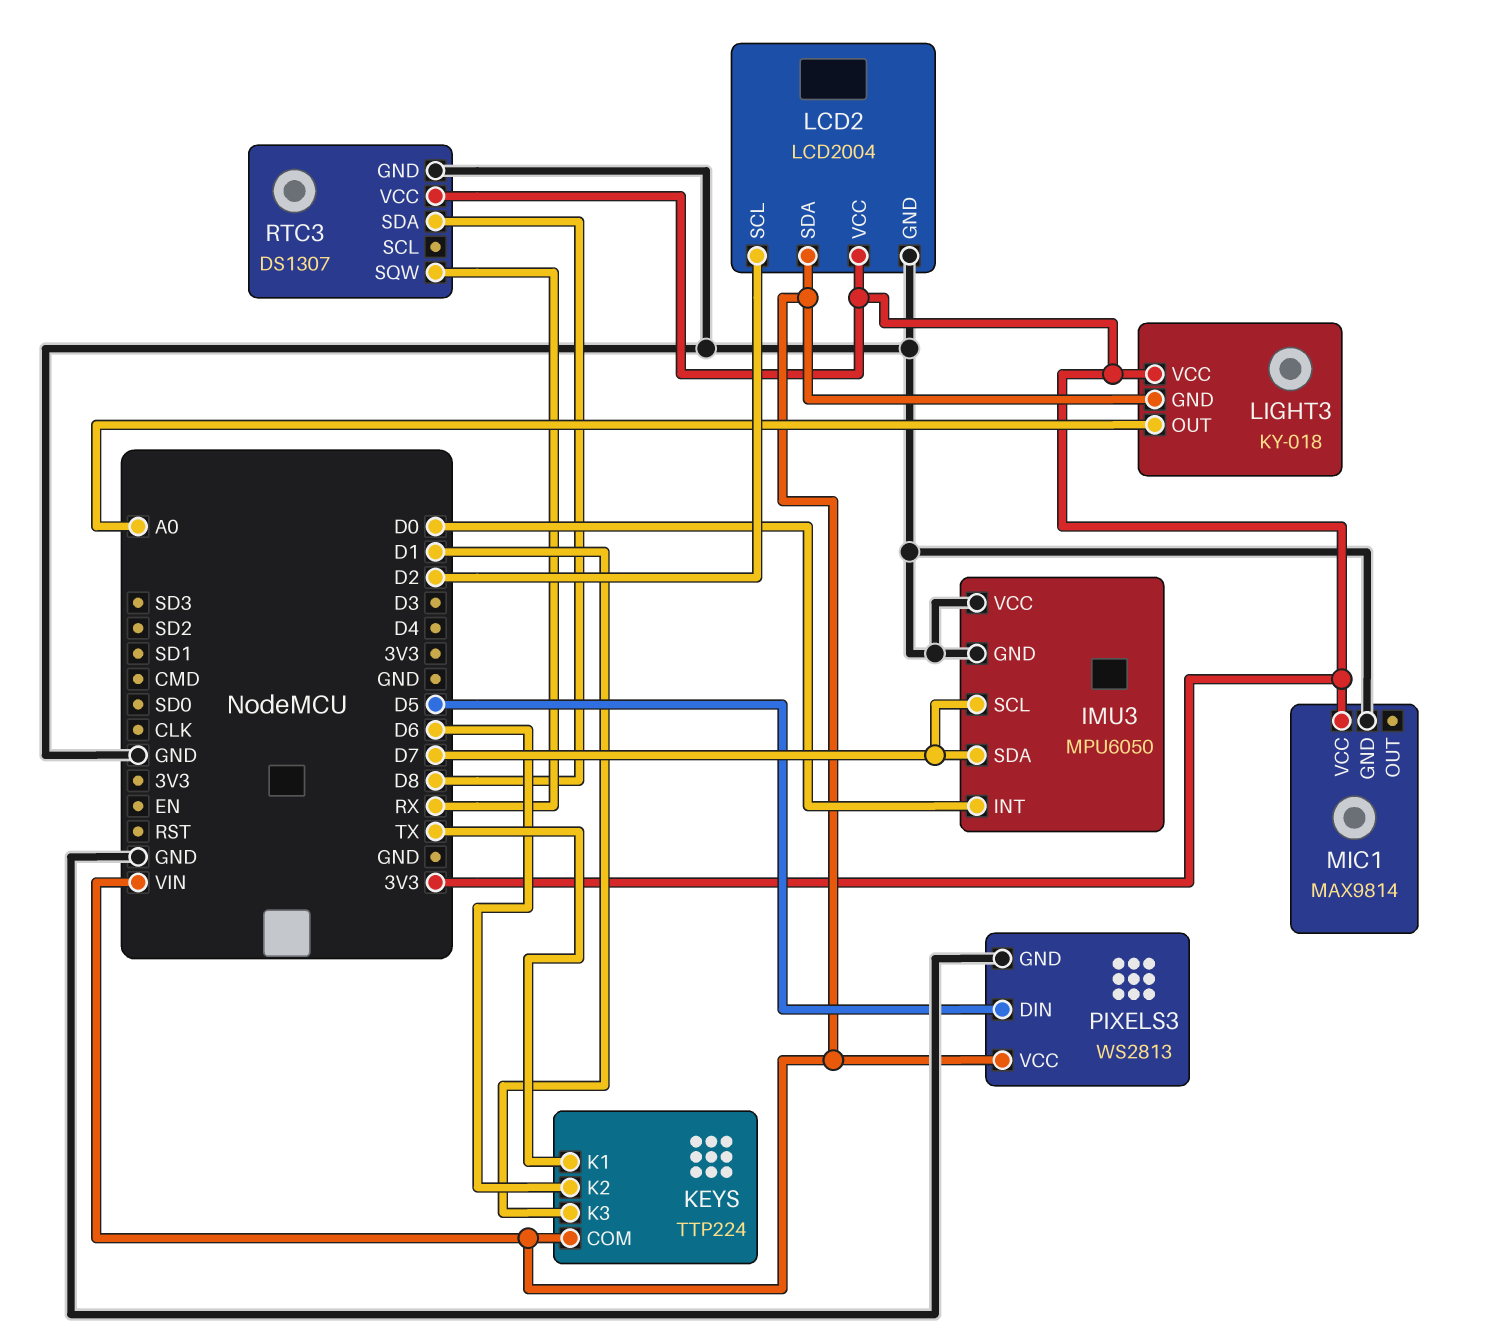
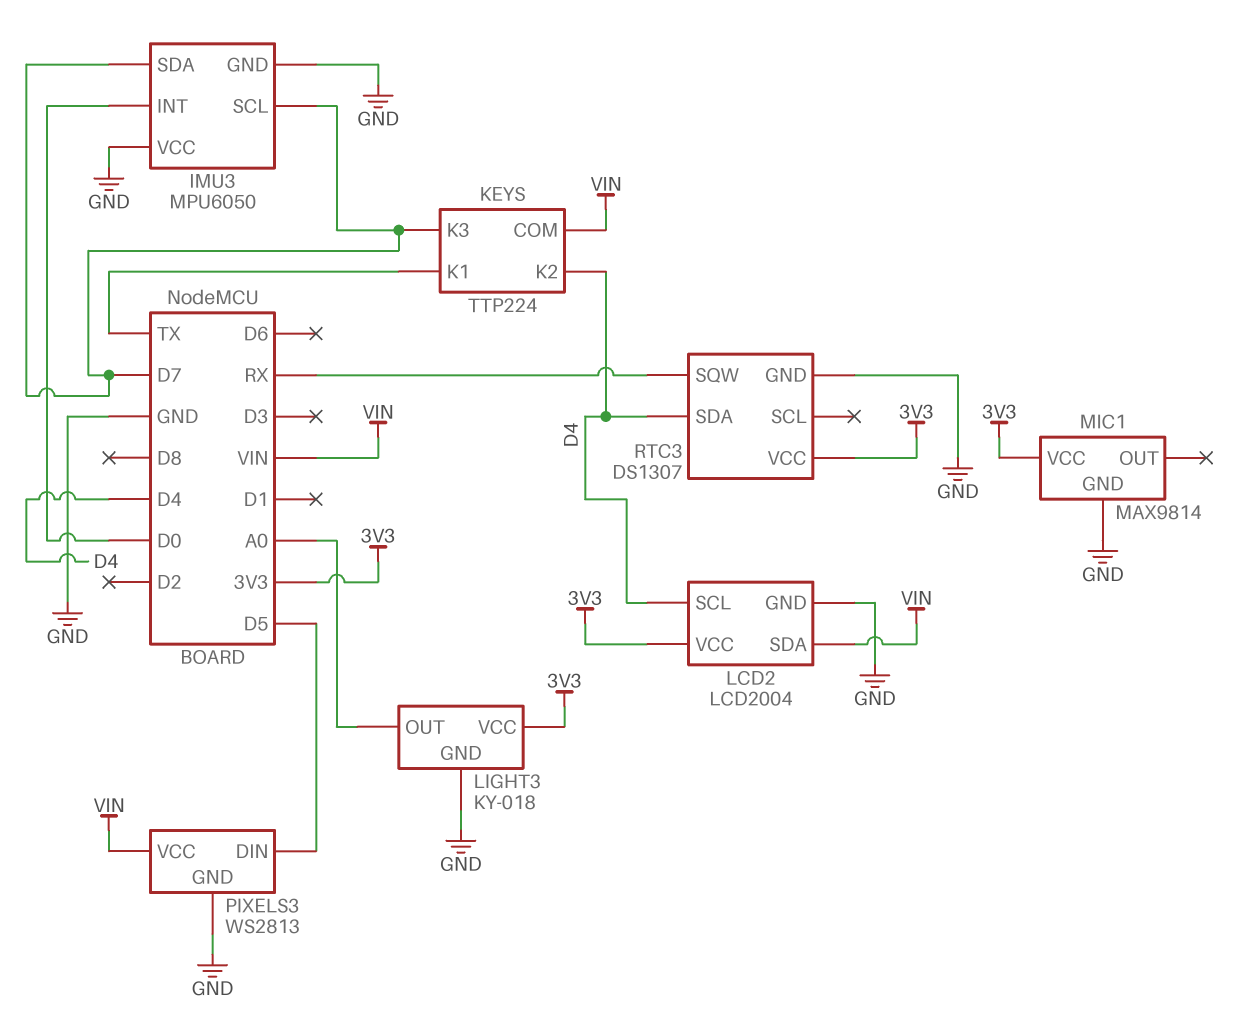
KEYS pin K2: D6 -> D4
KEYS pin K3: D1 -> D7
LCD2 pin SCL: D2 -> D4
LIGHT3 pin GND: VIN -> GND
RTC3 pin SDA: D8 -> D4

